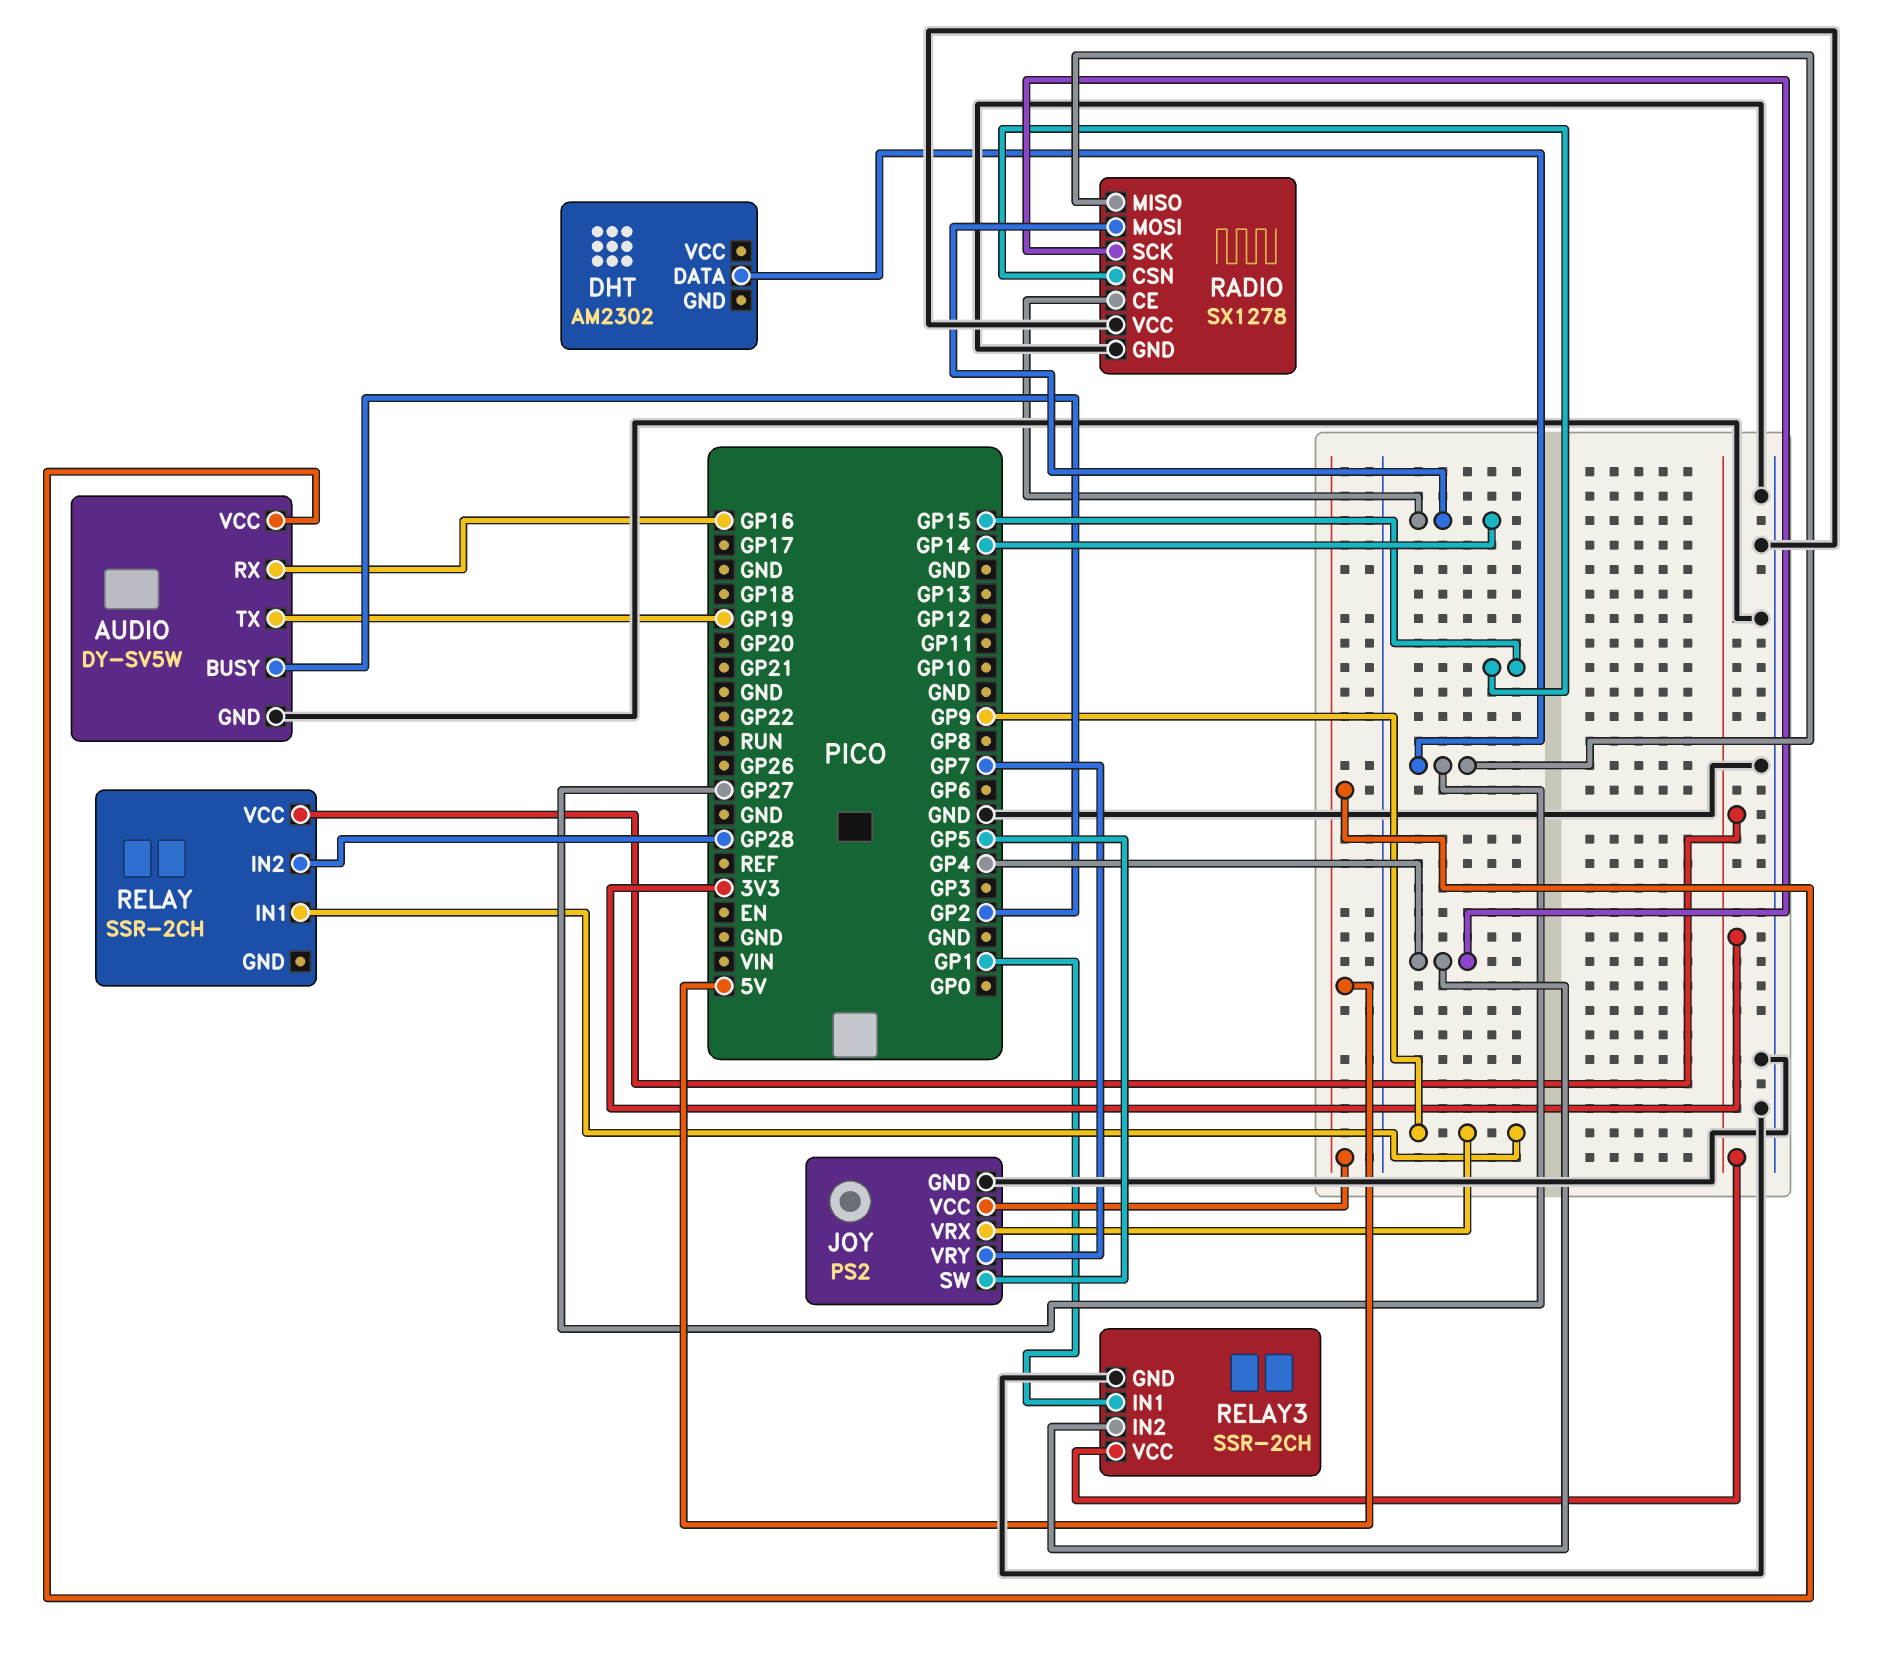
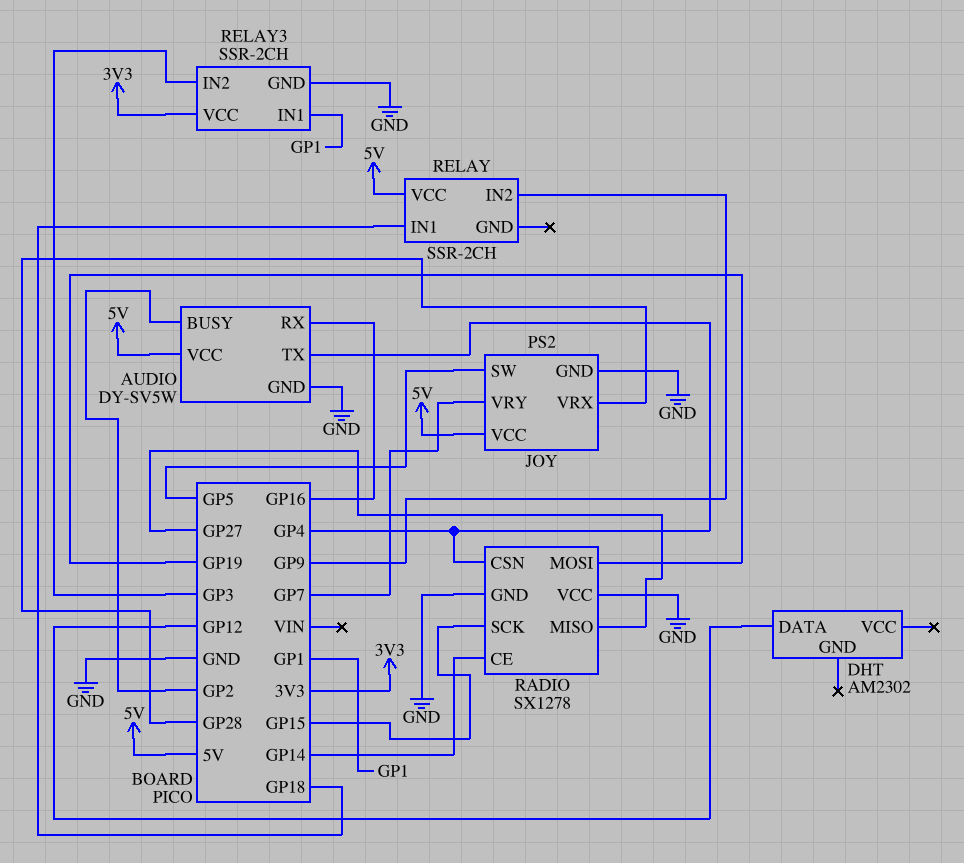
AUDIO pin TX: GP19 -> GP4
DHT pin DATA: GP27 -> GP12
JOY pin VRX: GP9 -> GP28
RADIO pin CSN: GP15 -> GP4
RADIO pin MOSI: GP14 -> GP19
RADIO pin SCK: GP4 -> GP15
RELAY pin IN1: GP9 -> GP18
RELAY pin IN2: GP28 -> GP9
RELAY pin VCC: 3V3 -> 5V
RELAY3 pin IN2: GP4 -> GP3

